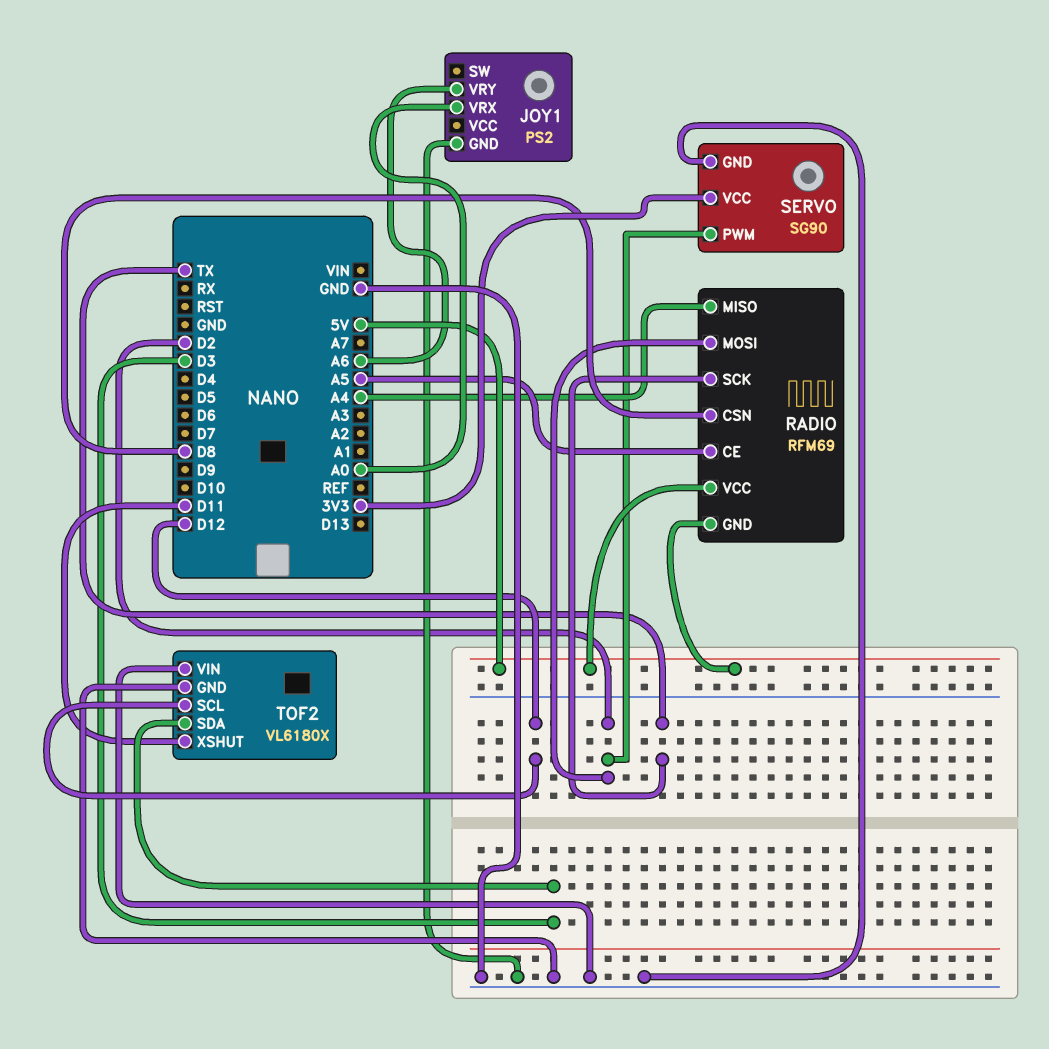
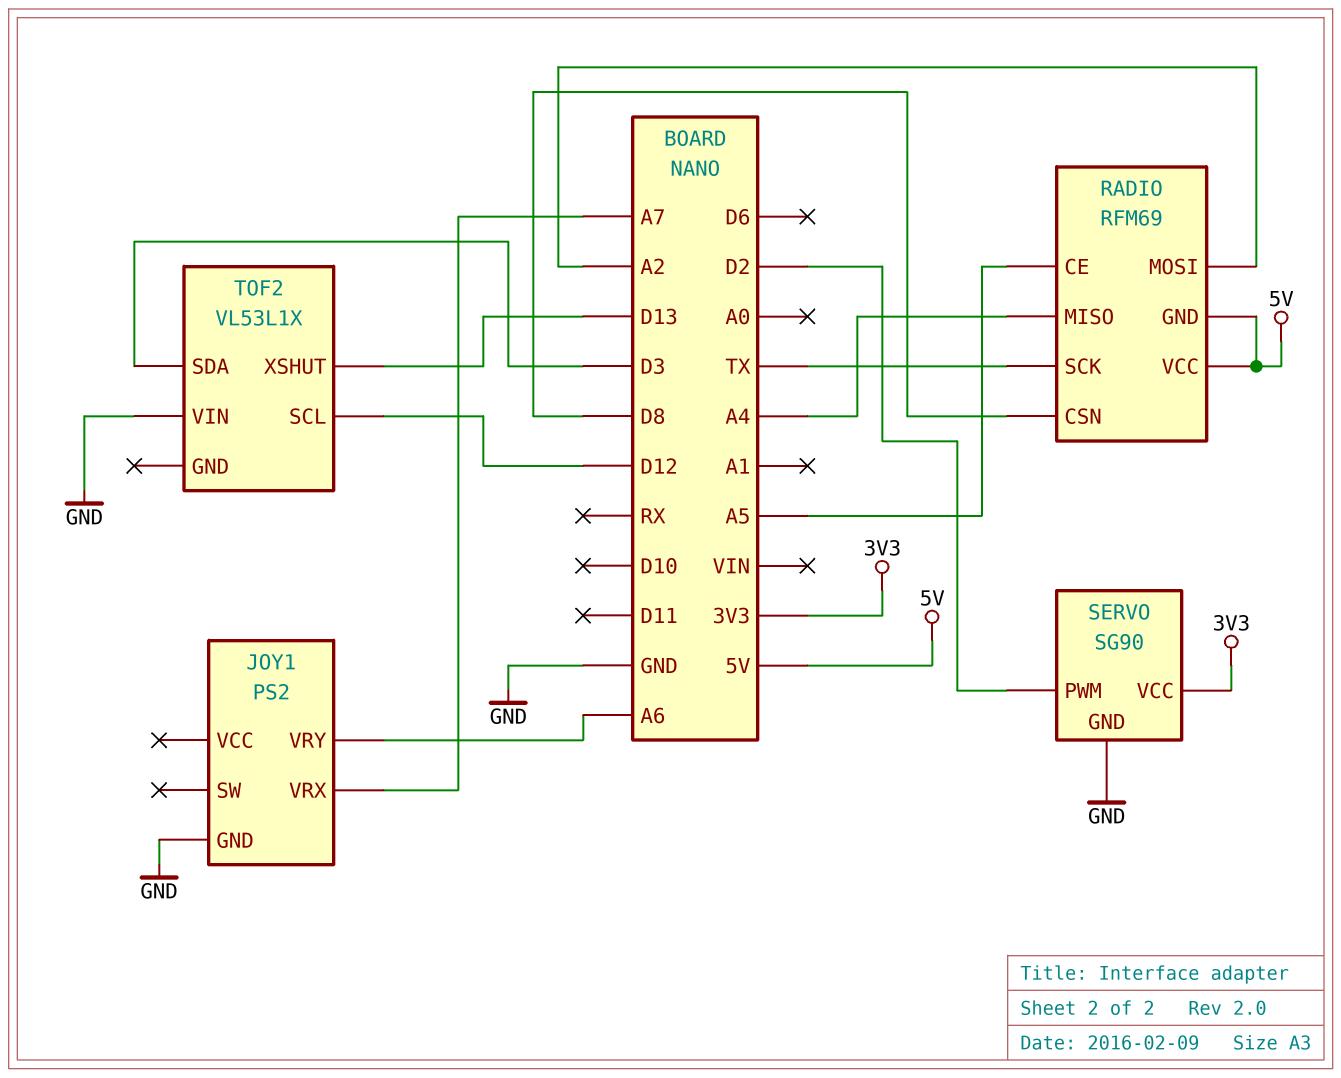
JOY1 pin VRX: A0 -> A7
RADIO pin MOSI: D2 -> A2
TOF2: VL6180X -> VL53L1X
TOF2 pin GND: GND -> none
TOF2 pin XSHUT: D11 -> D13

